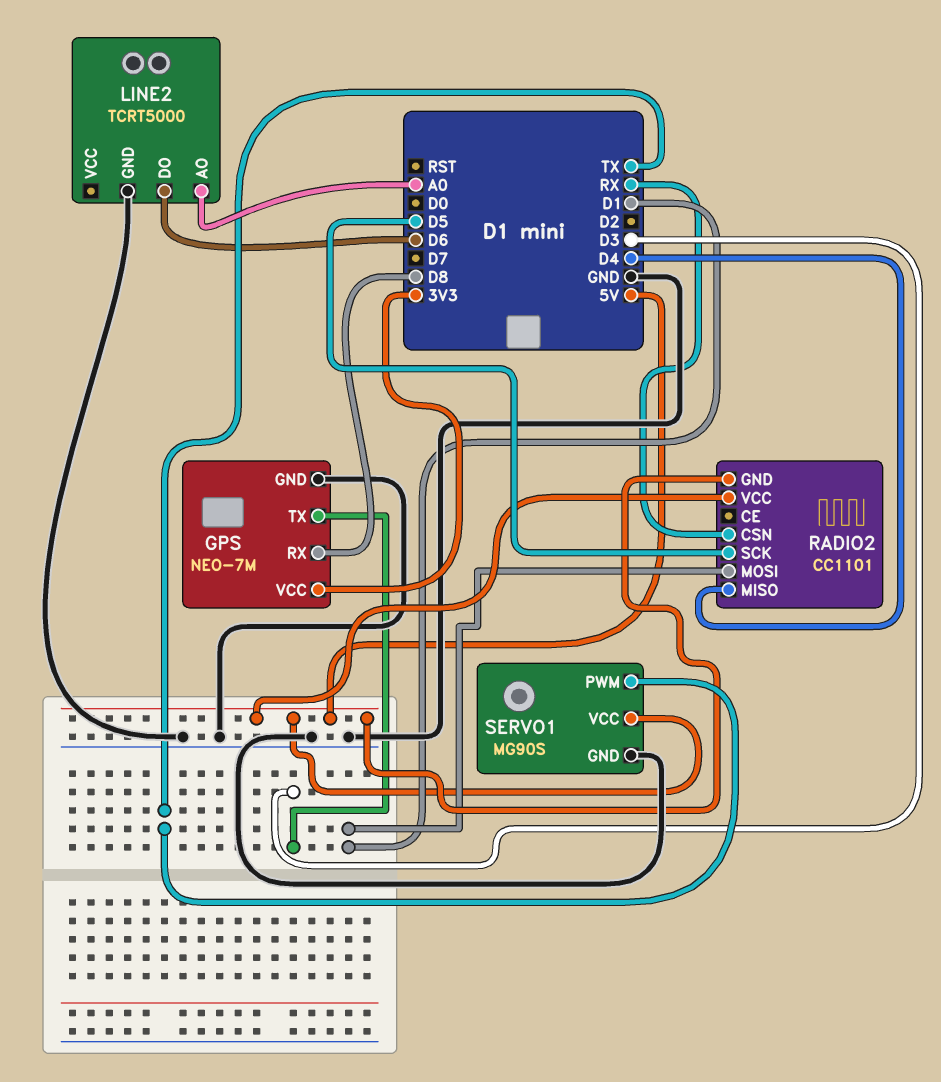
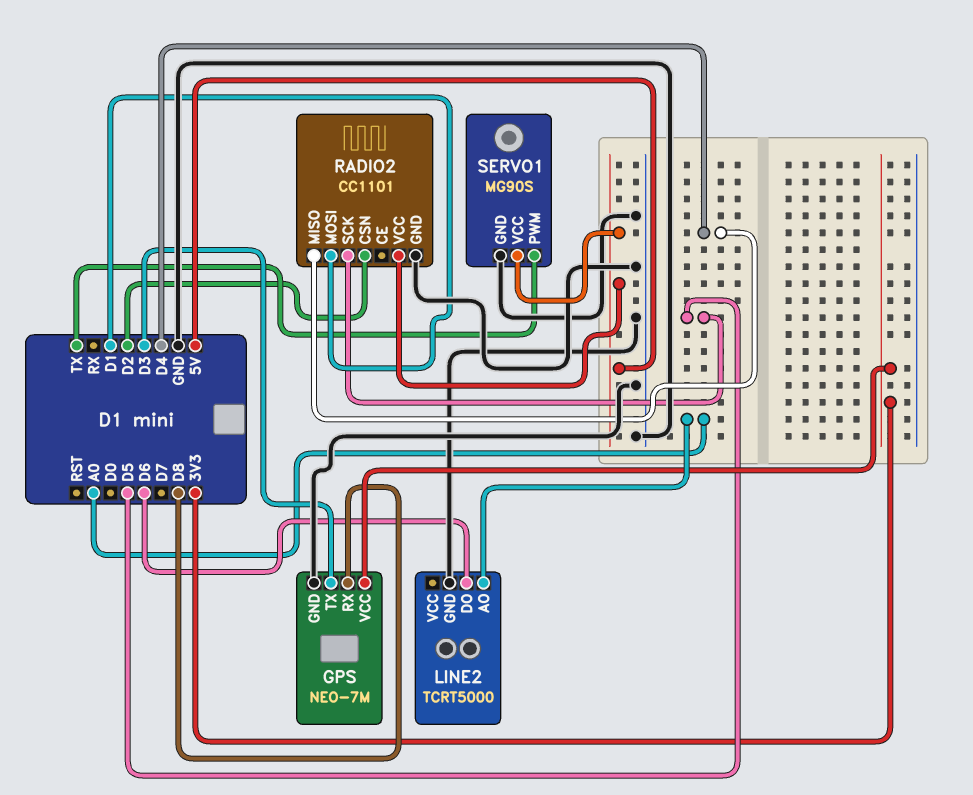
RADIO2 pin CSN: RX -> D2
RADIO2 pin GND: 5V -> GND

